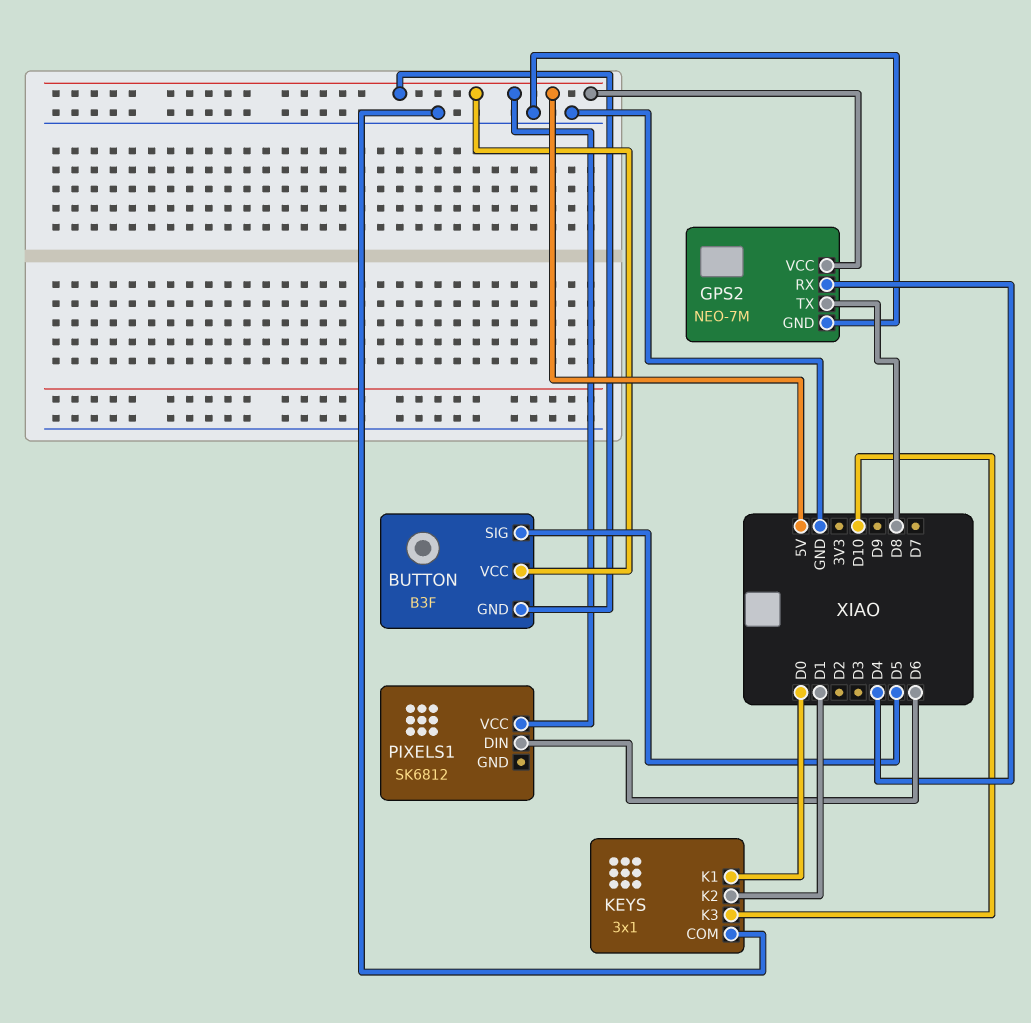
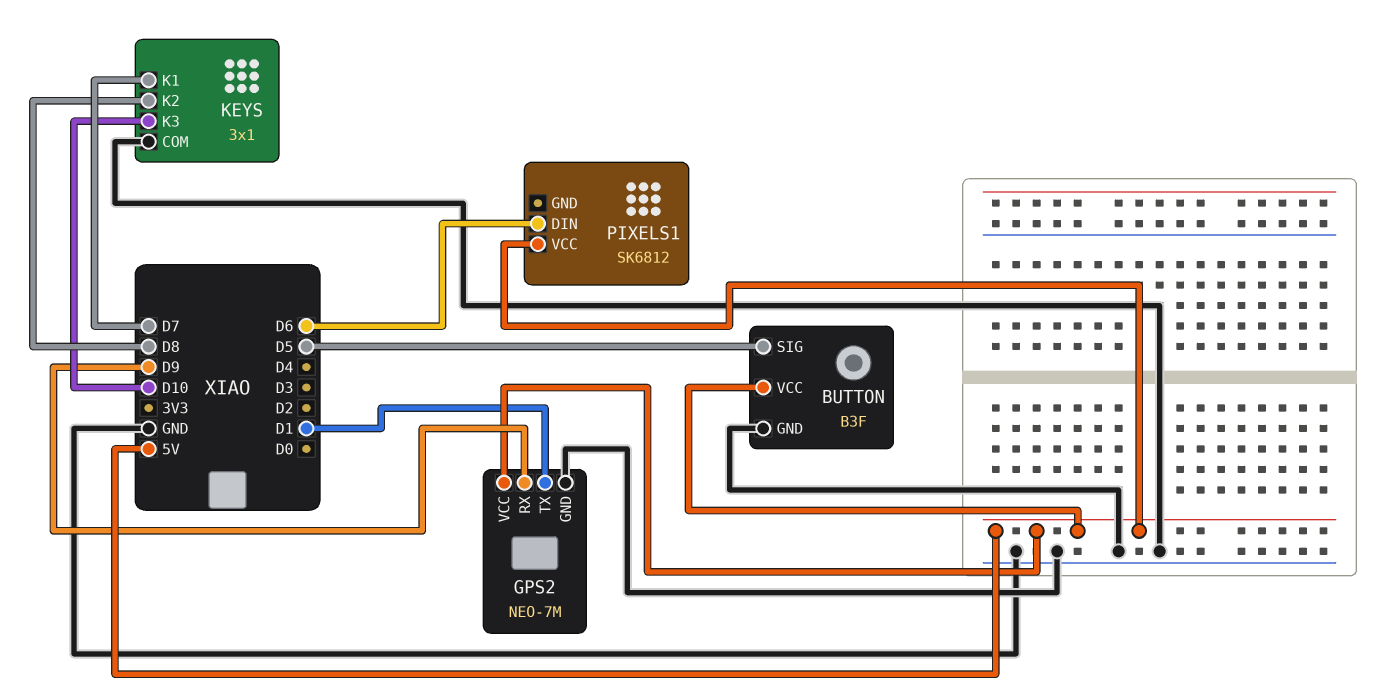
BUTTON pin GND: 5V -> GND
GPS2 pin RX: D4 -> D9
GPS2 pin TX: D8 -> D1
KEYS pin K1: D0 -> D7
KEYS pin K2: D1 -> D8

